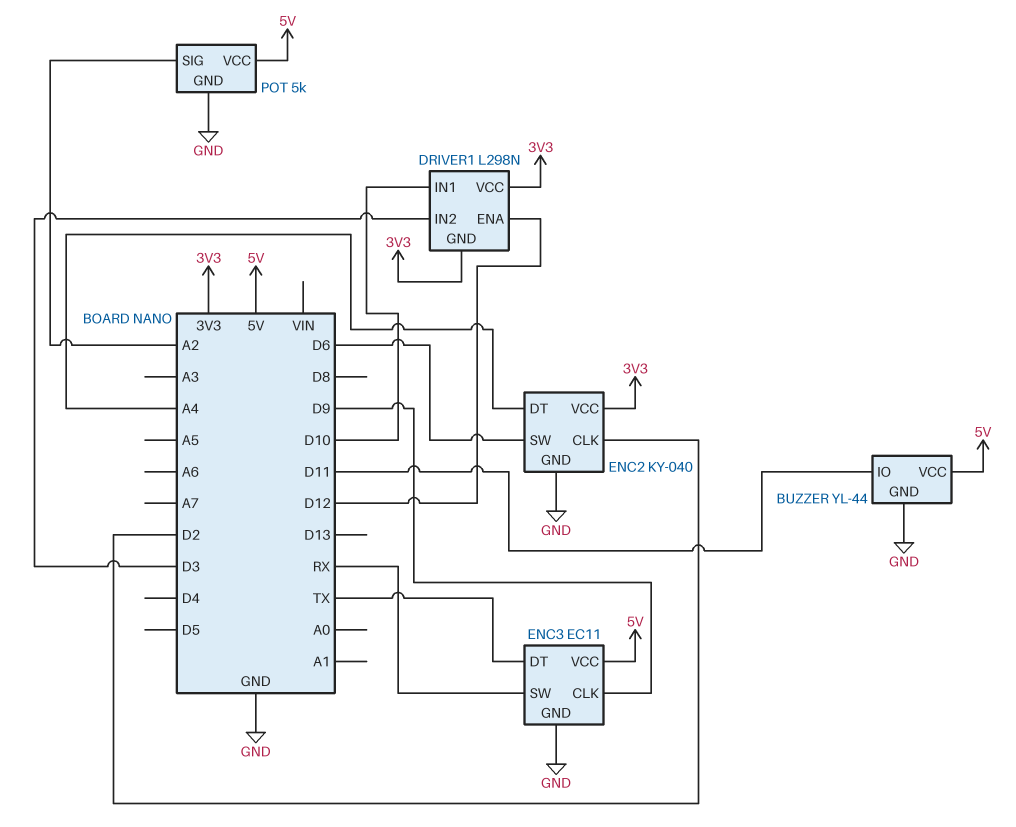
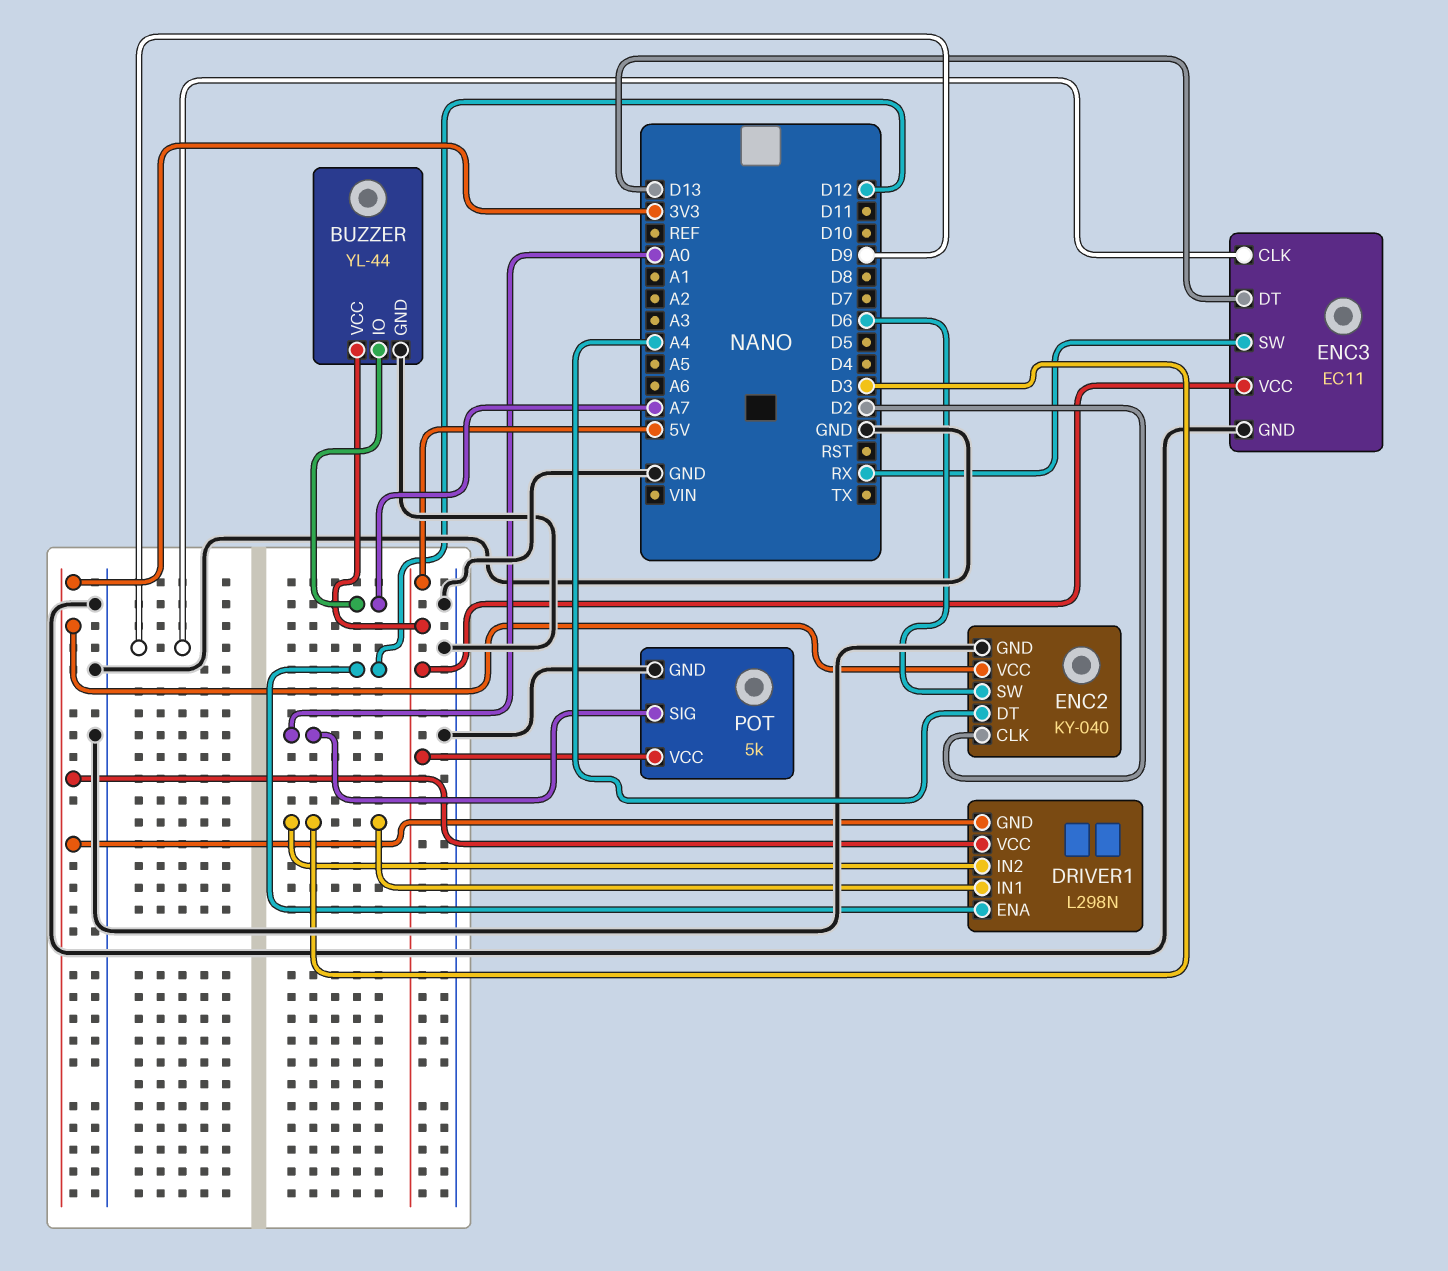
BUZZER pin IO: D11 -> A7
DRIVER1 pin IN1: D10 -> D3
ENC3 pin DT: TX -> D13
POT pin SIG: A2 -> A0

